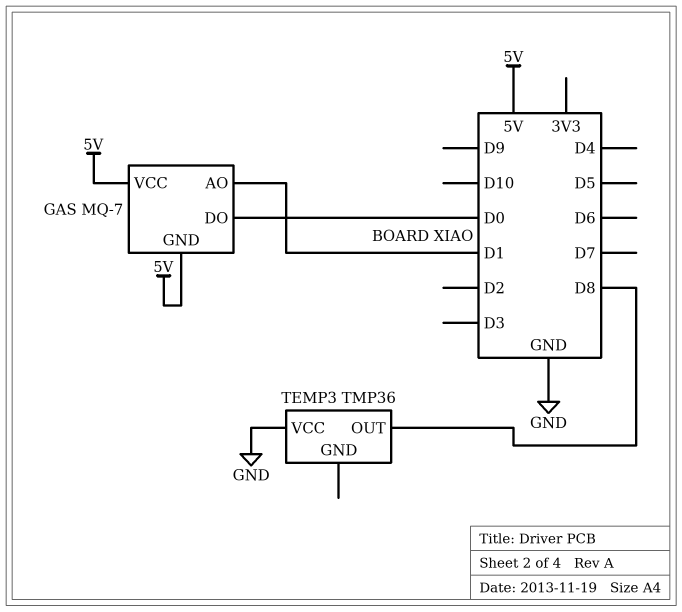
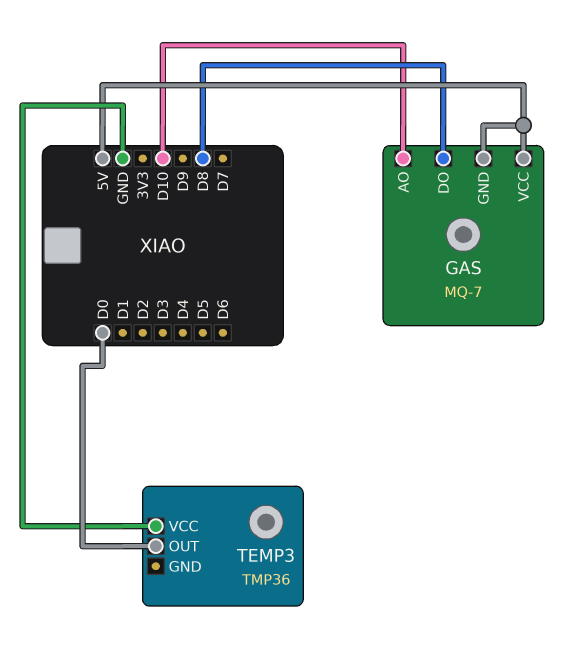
GAS pin AO: D1 -> D10
GAS pin DO: D0 -> D8
TEMP3 pin OUT: D8 -> D0

